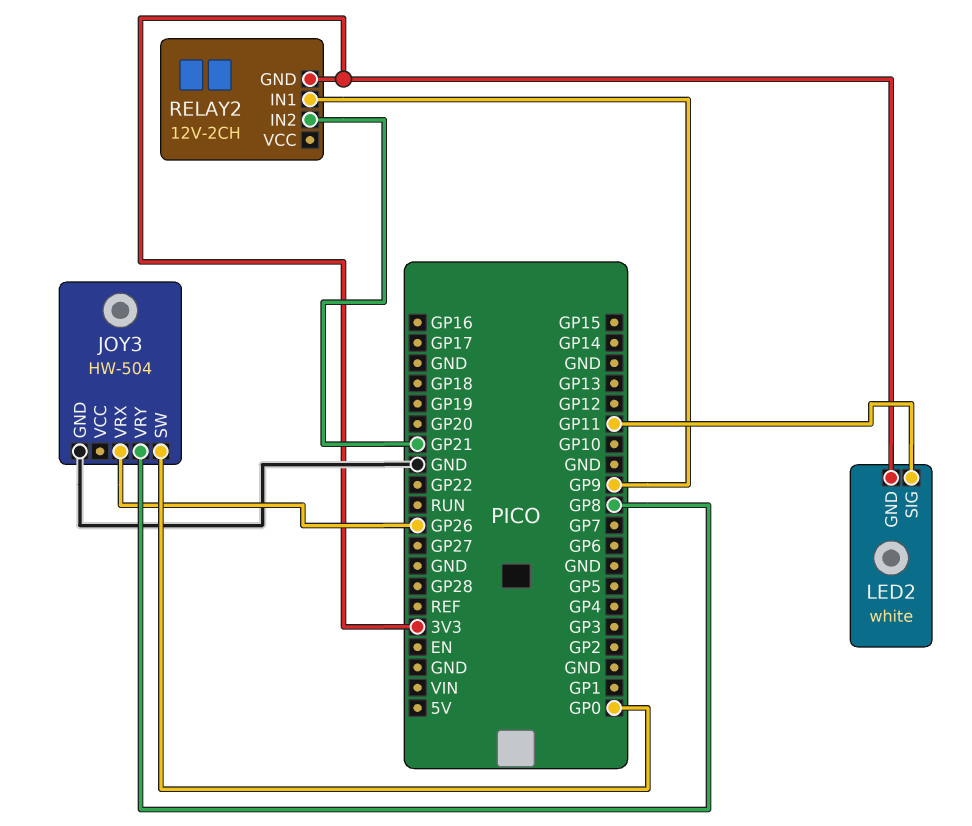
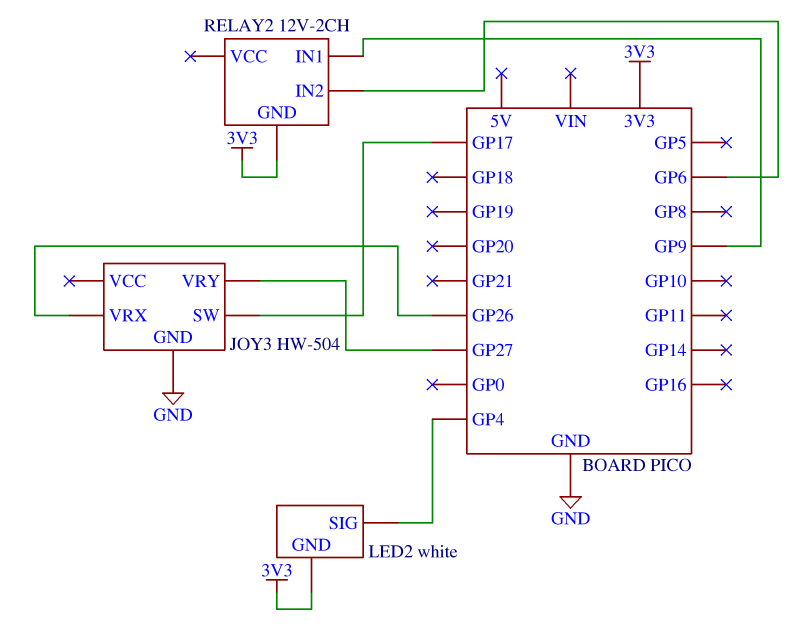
JOY3 pin SW: GP0 -> GP17
JOY3 pin VRY: GP8 -> GP27
LED2 pin SIG: GP11 -> GP4
RELAY2 pin IN2: GP21 -> GP6

